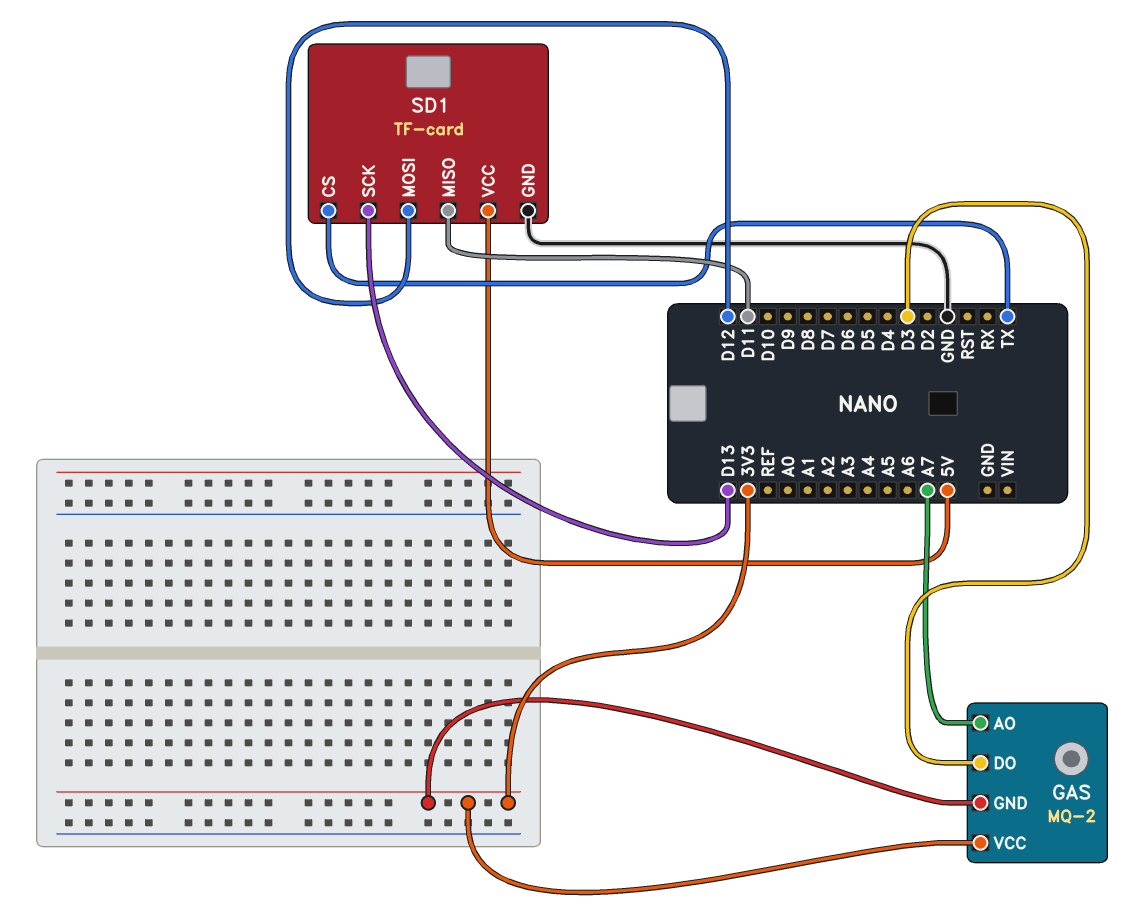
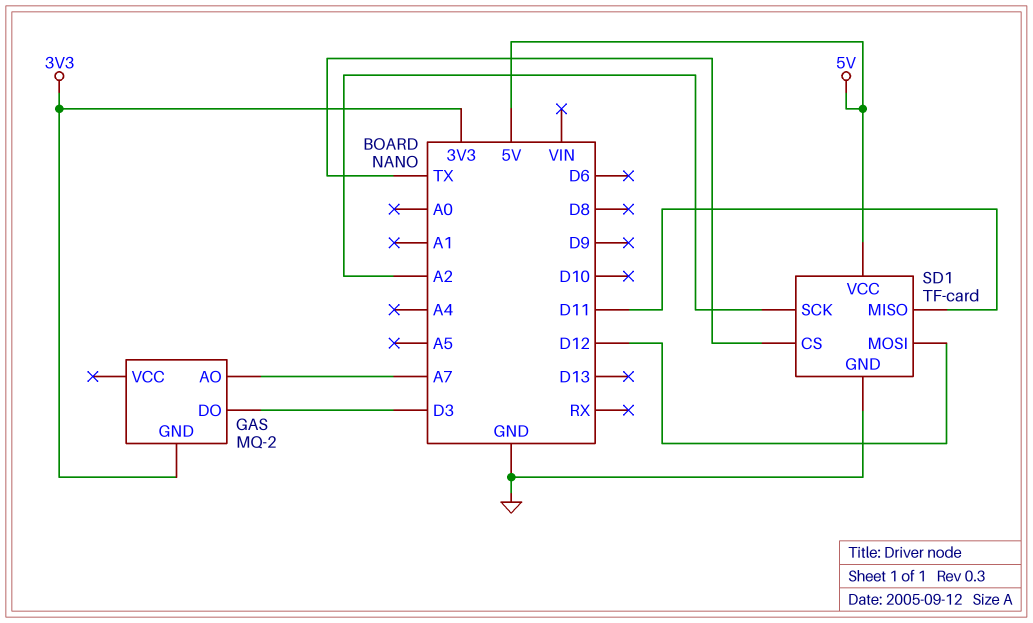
GAS pin VCC: 3V3 -> none
SD1 pin SCK: D13 -> A2

